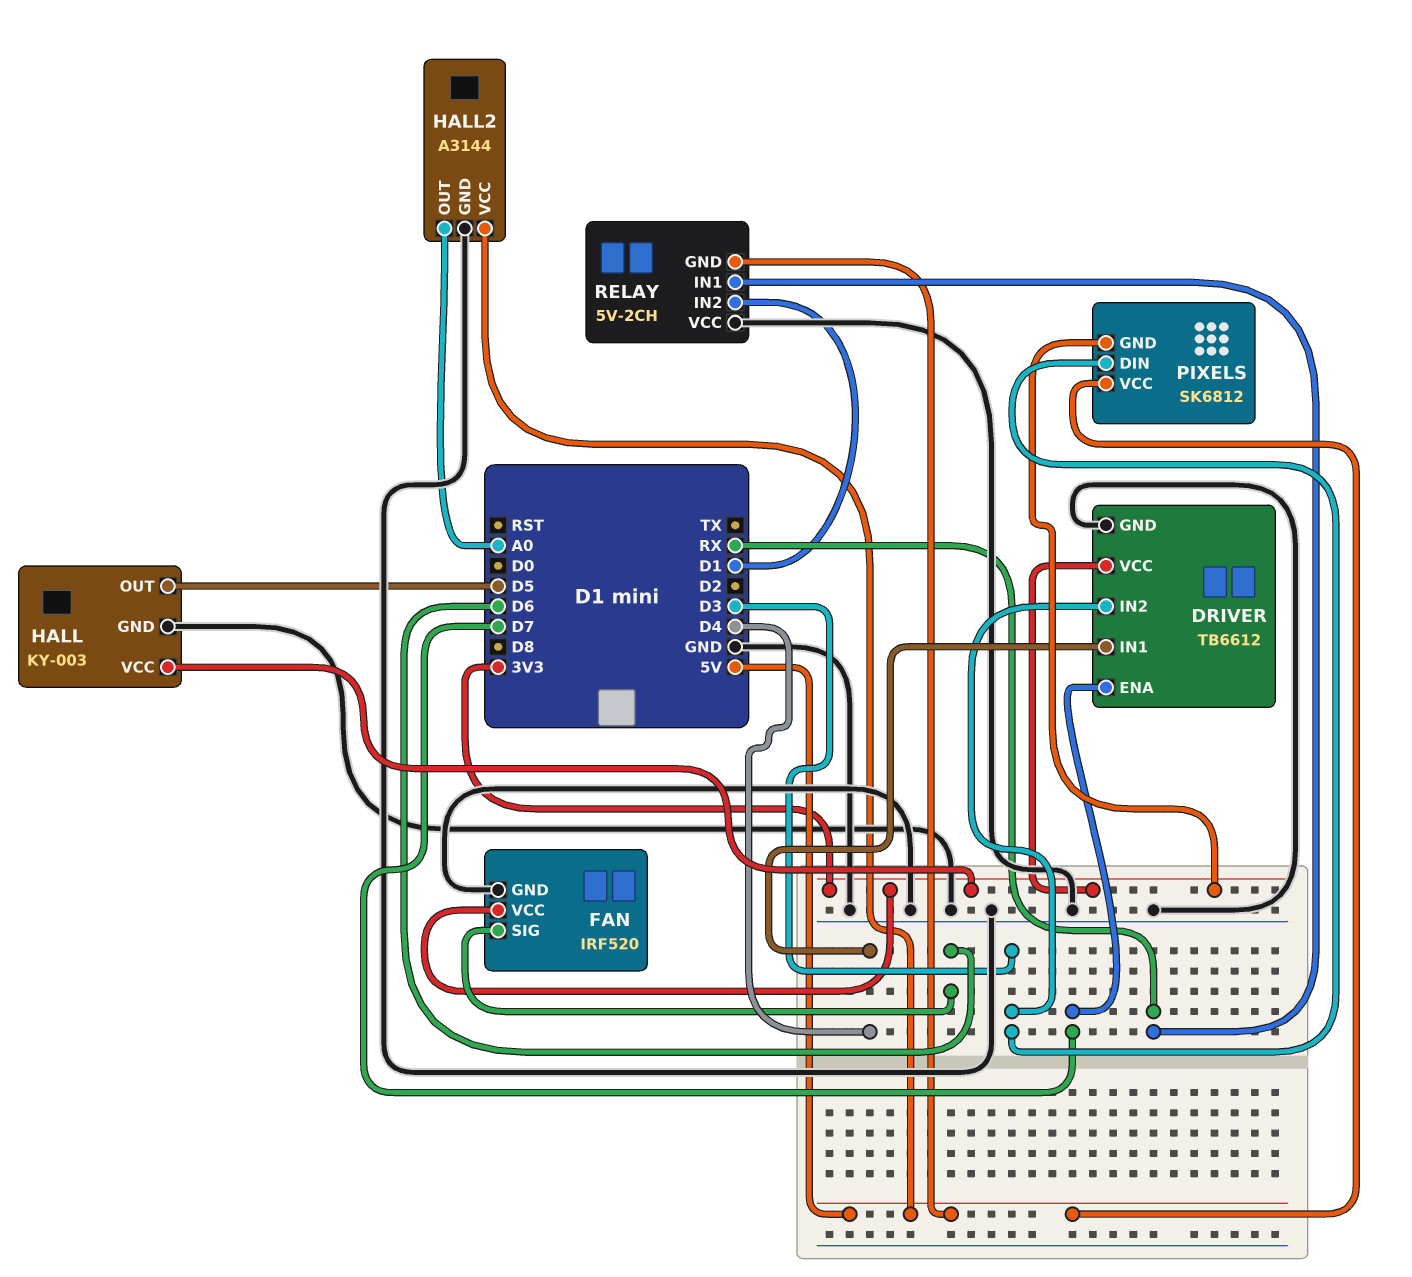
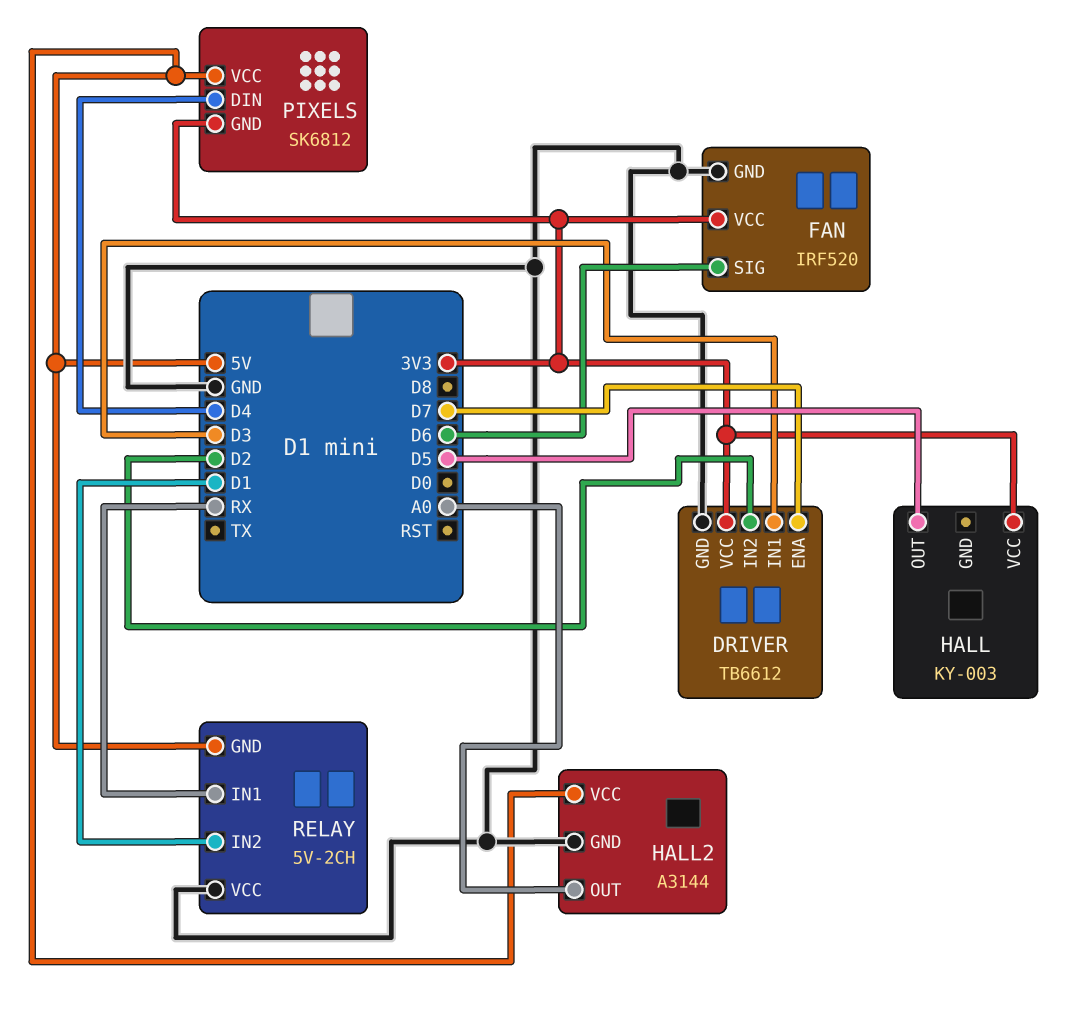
DRIVER pin IN1: D4 -> D3
DRIVER pin IN2: D3 -> D2
HALL pin GND: GND -> none
PIXELS pin DIN: D3 -> D4

